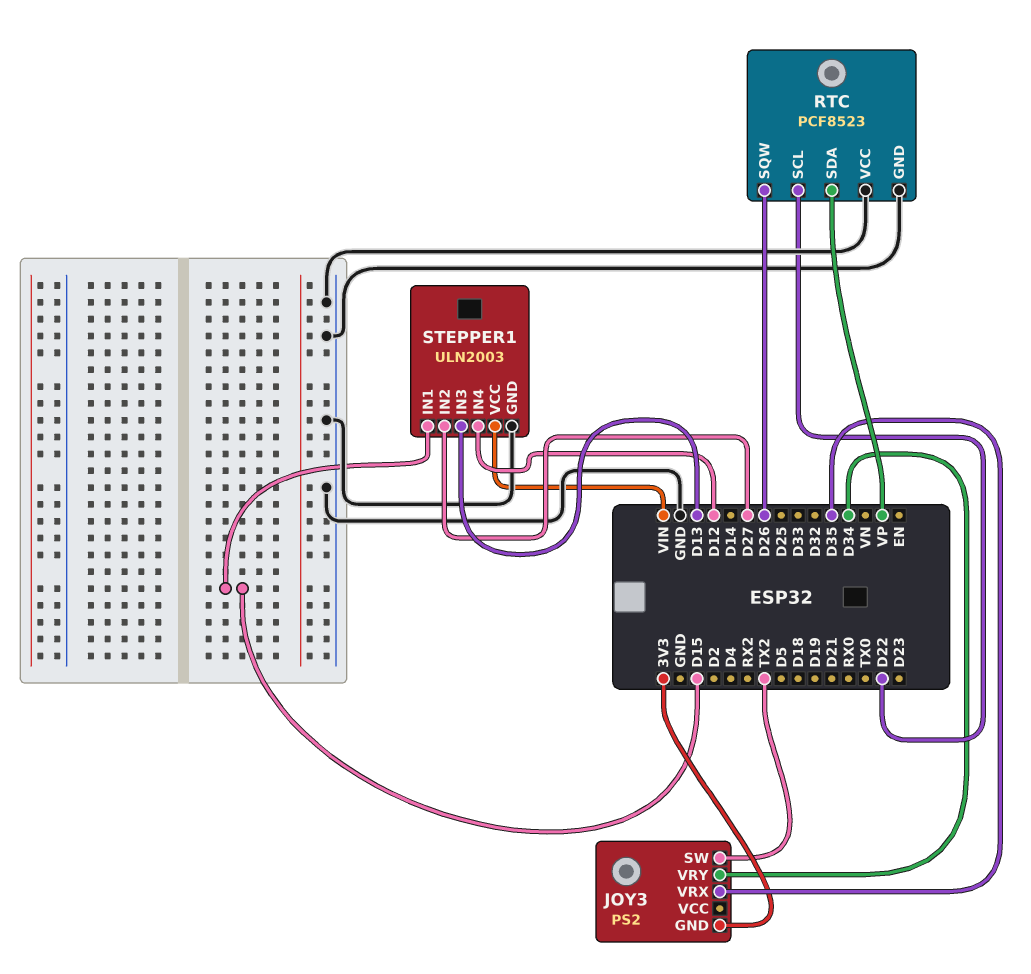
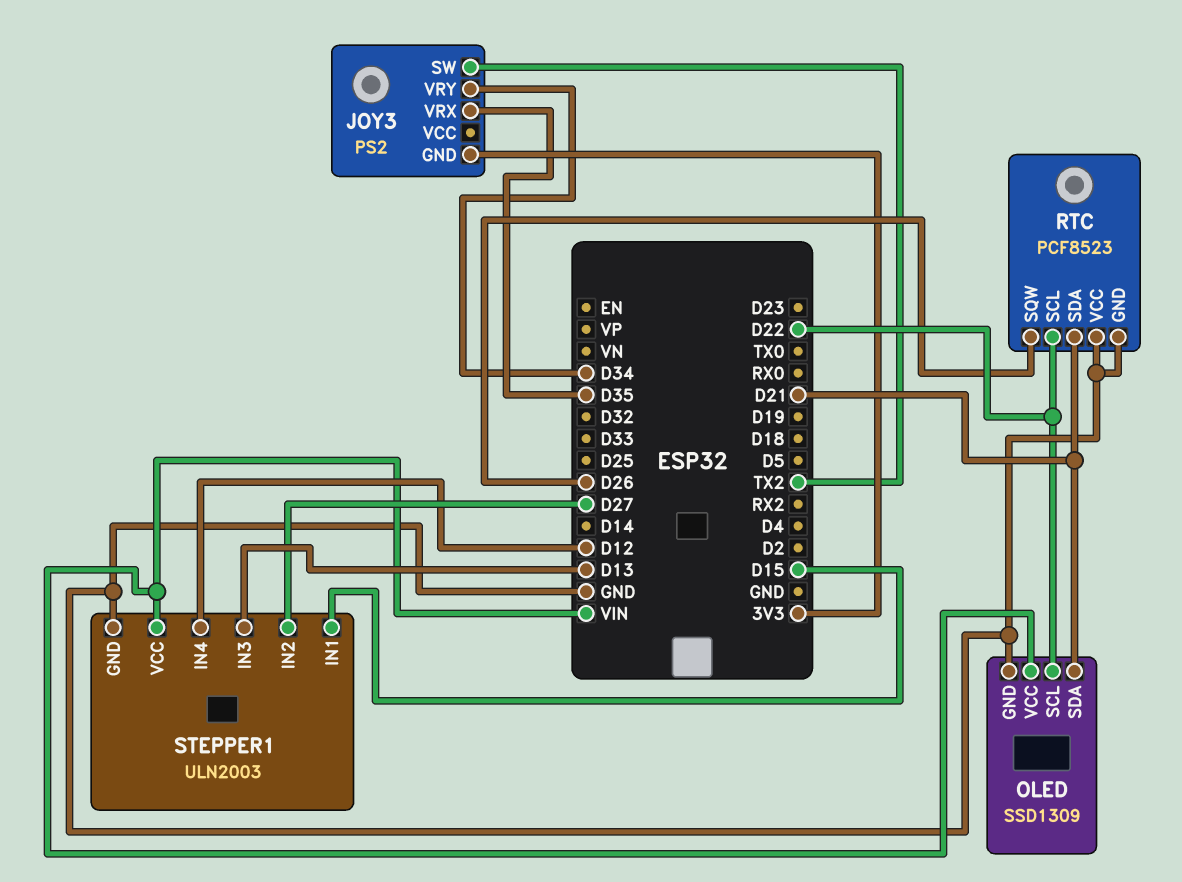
OLED: none -> SSD1309
OLED pin GND: none -> GND
OLED pin SCL: none -> D22
OLED pin SDA: none -> D21
OLED pin VCC: none -> VIN
RTC pin SDA: VP -> D21

